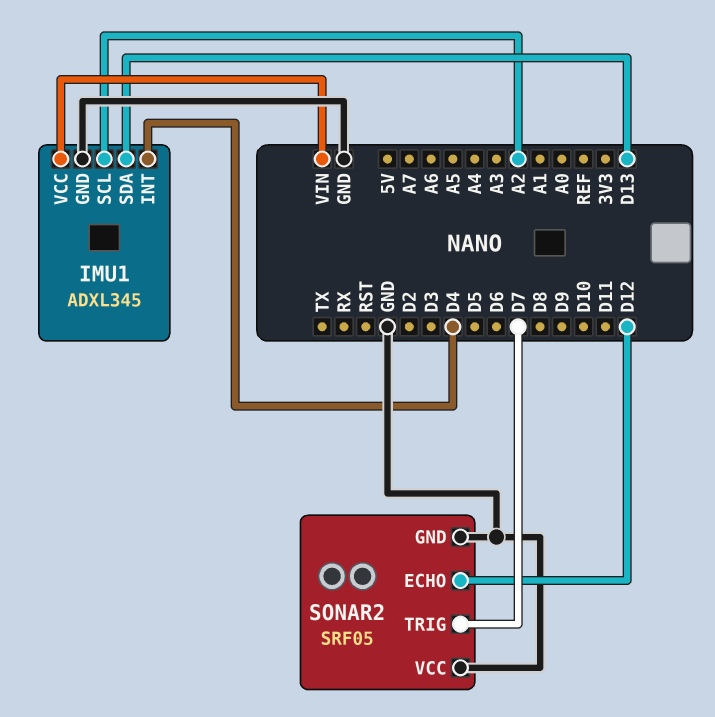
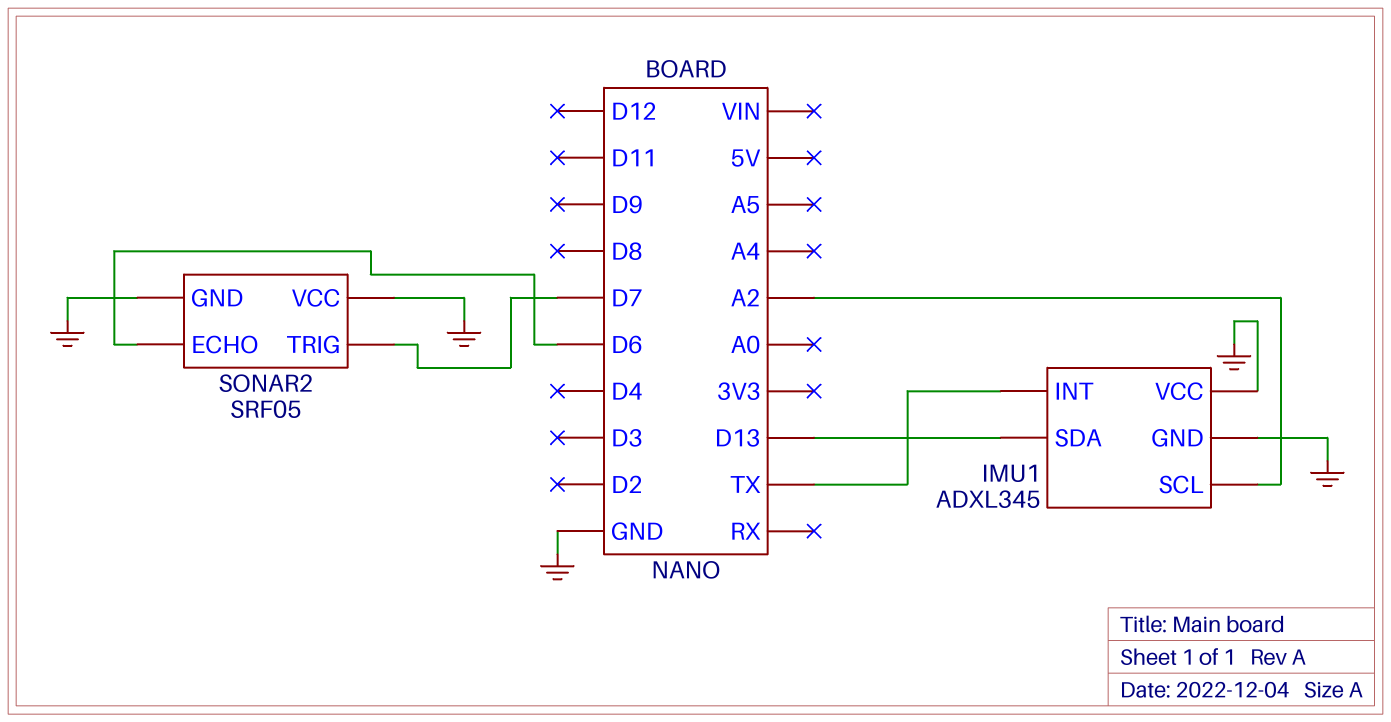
IMU1 pin INT: D4 -> TX
IMU1 pin VCC: VIN -> GND
SONAR2 pin ECHO: D12 -> D6

